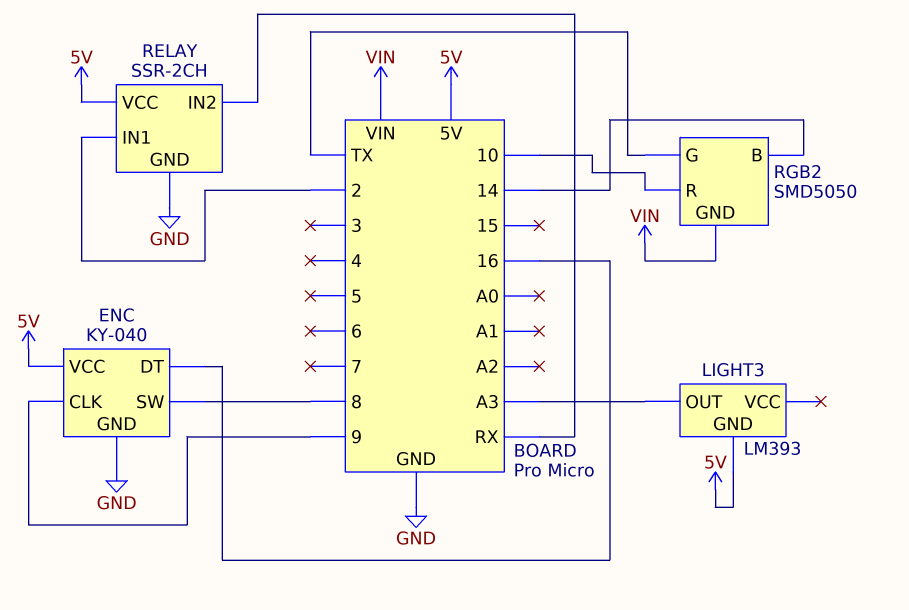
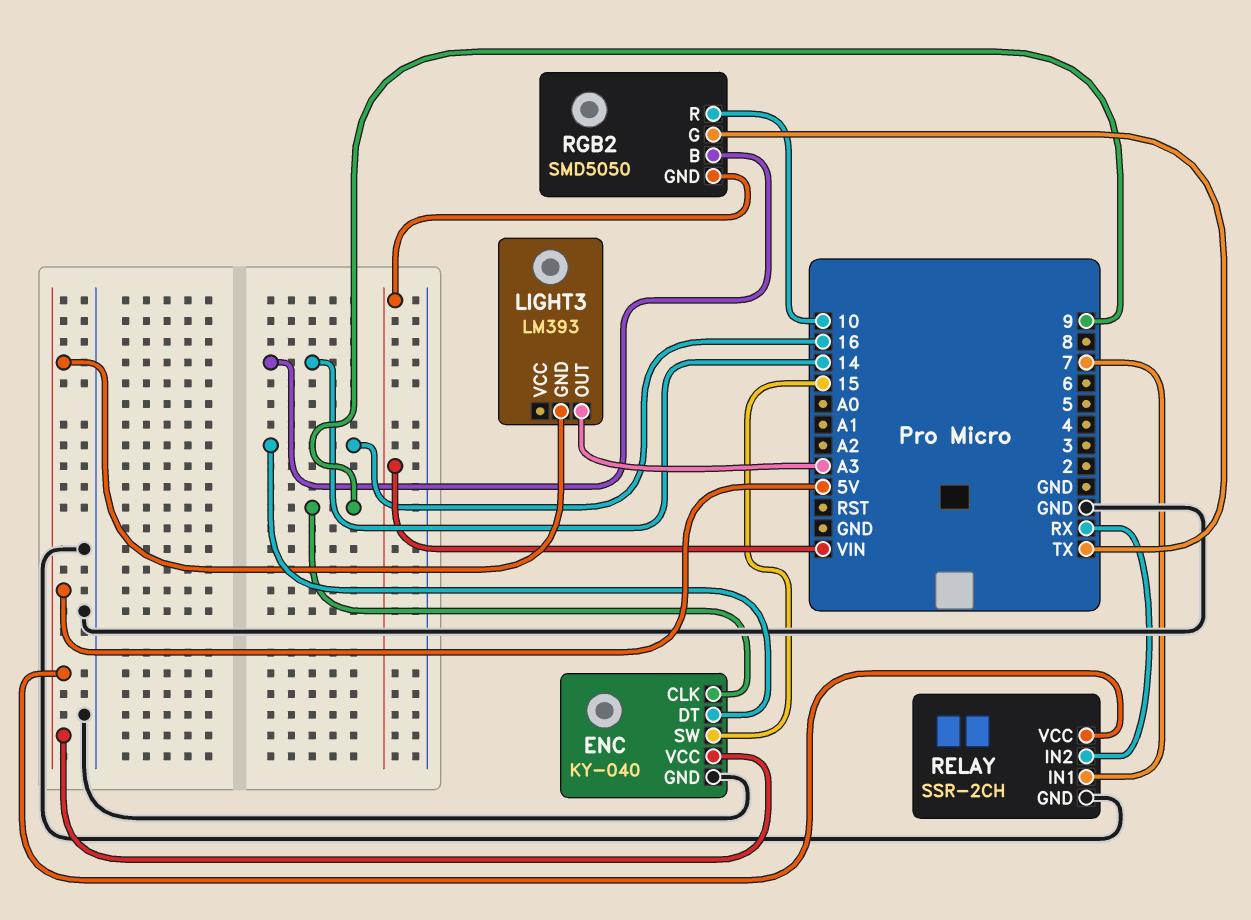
ENC pin SW: 8 -> 15
RELAY pin IN1: 2 -> 7

